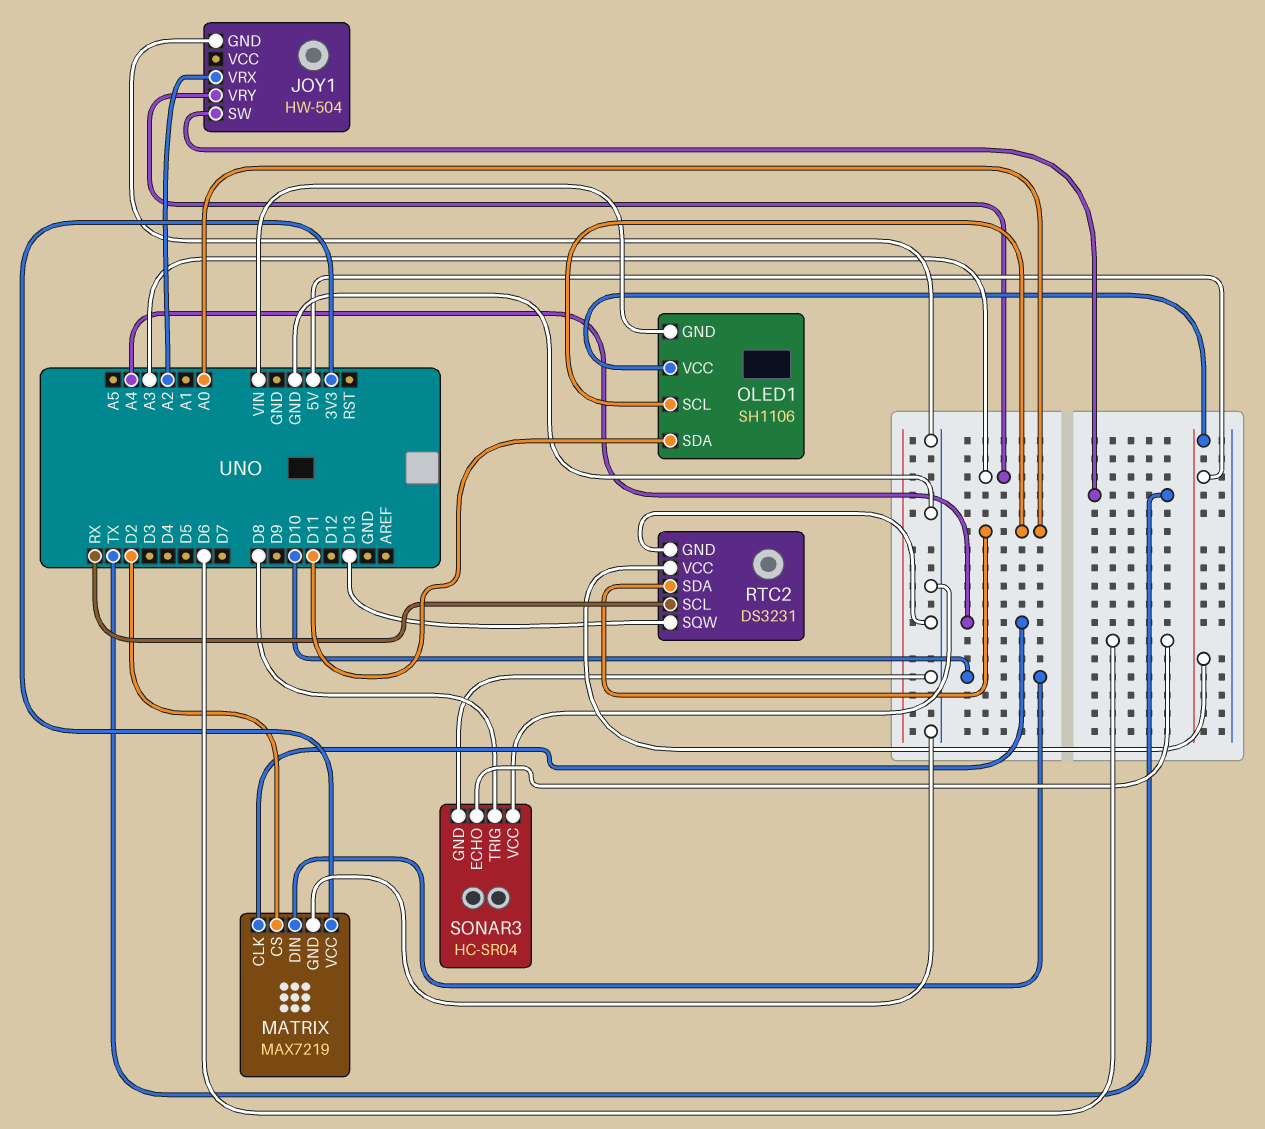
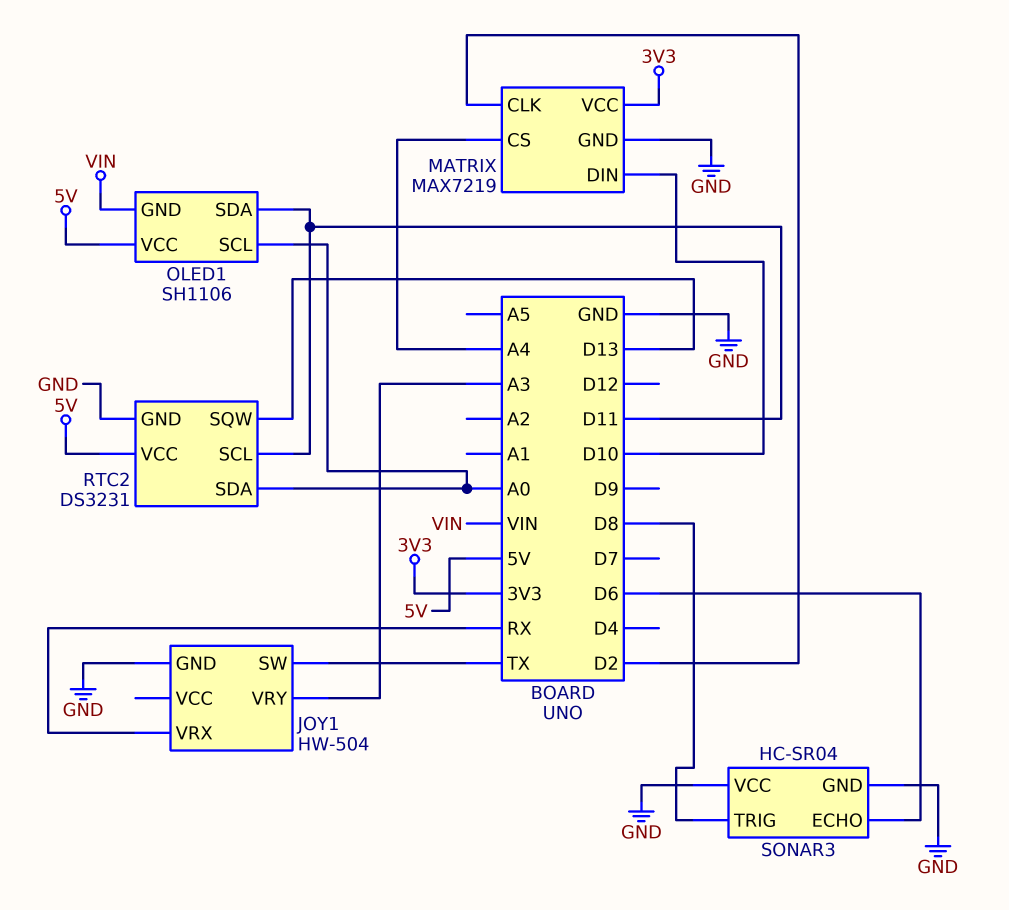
JOY1 pin VRX: A2 -> RX
MATRIX pin CLK: A4 -> D2
MATRIX pin CS: D2 -> A4
RTC2 pin SCL: RX -> D11

